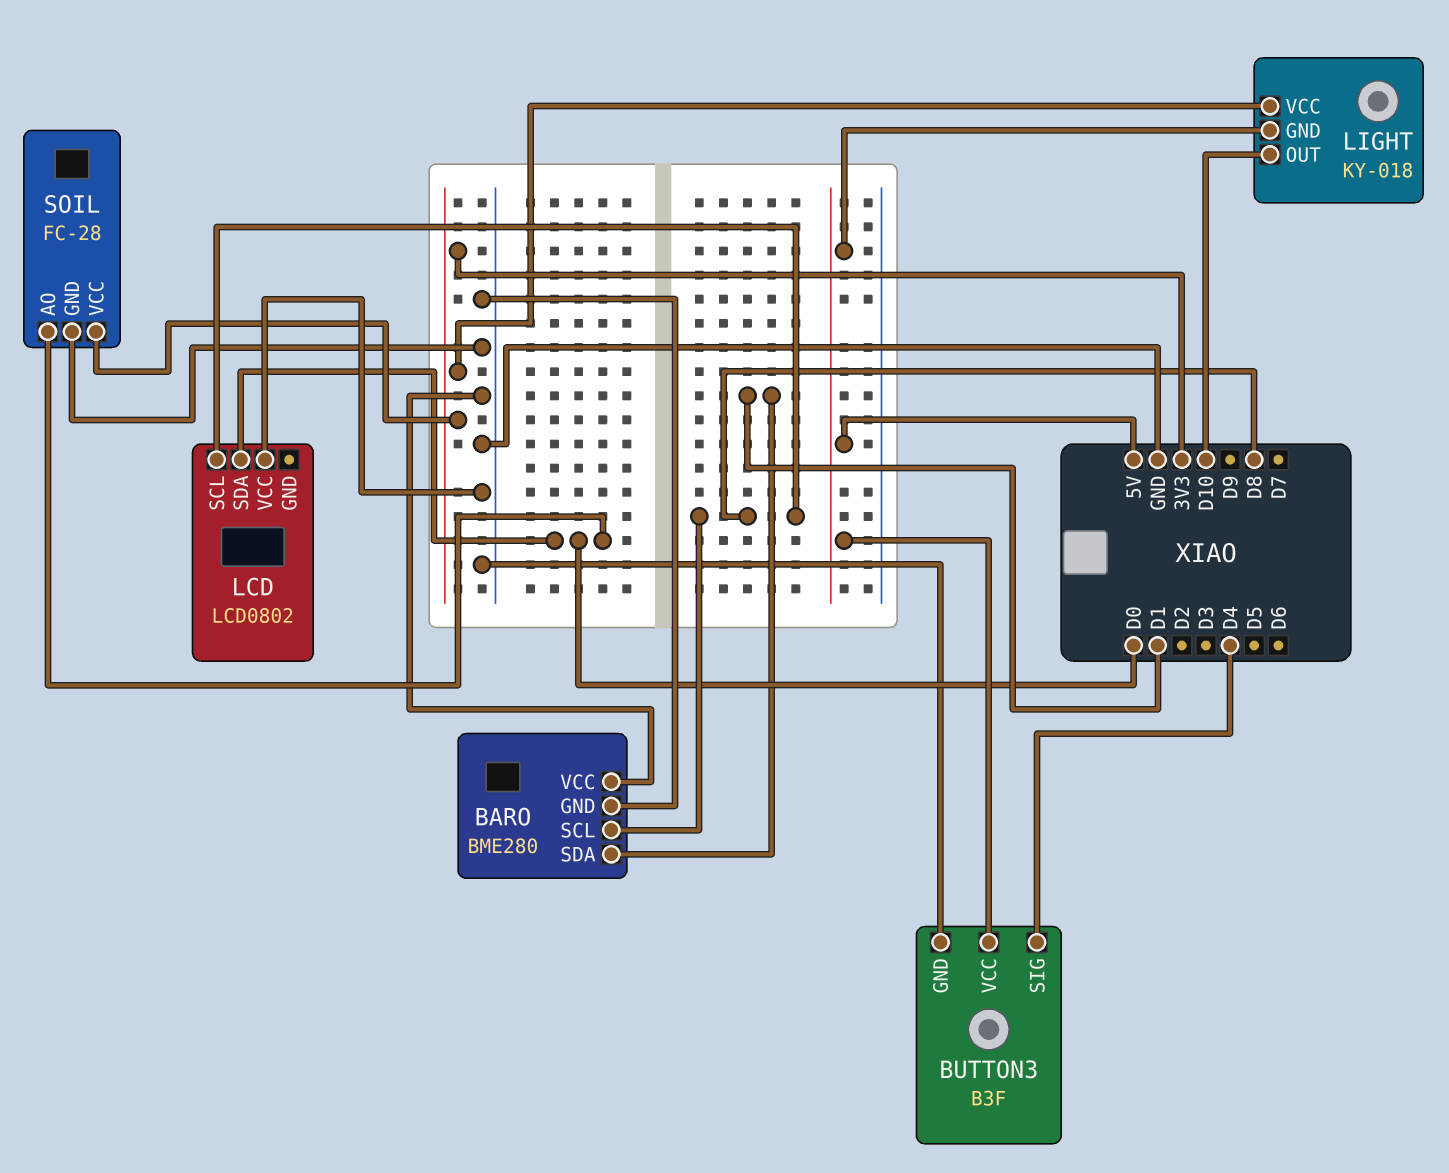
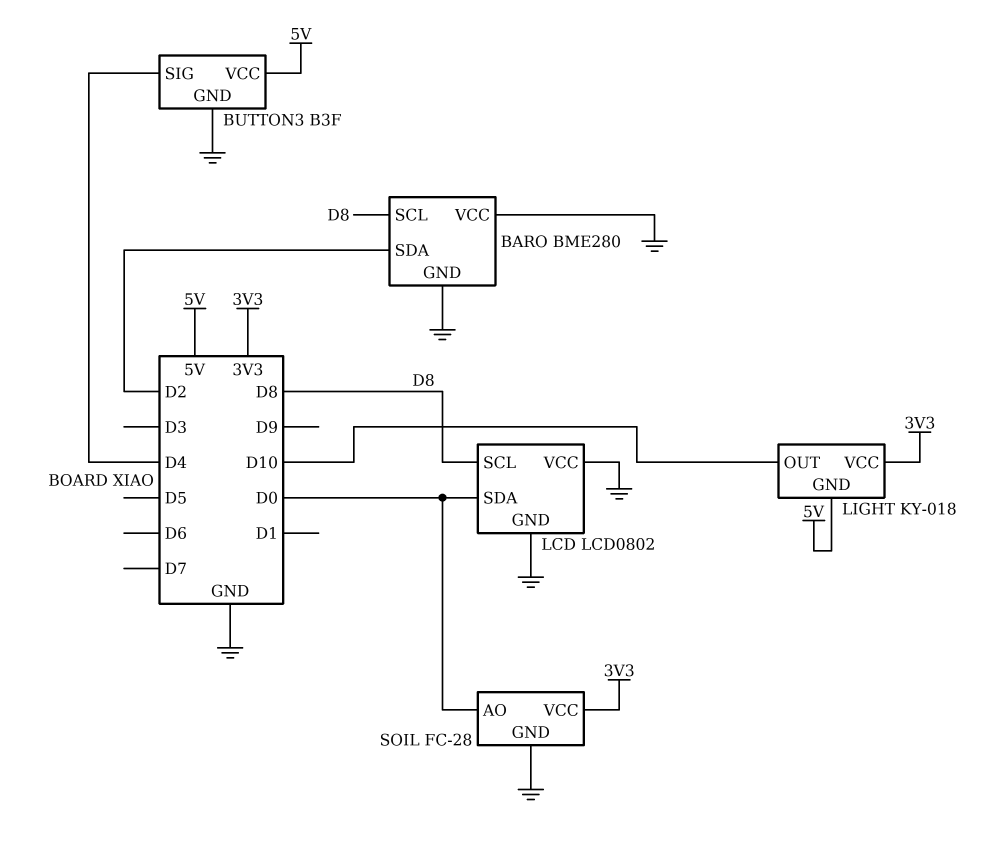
BARO pin SDA: D1 -> D2
LCD pin GND: none -> GND

